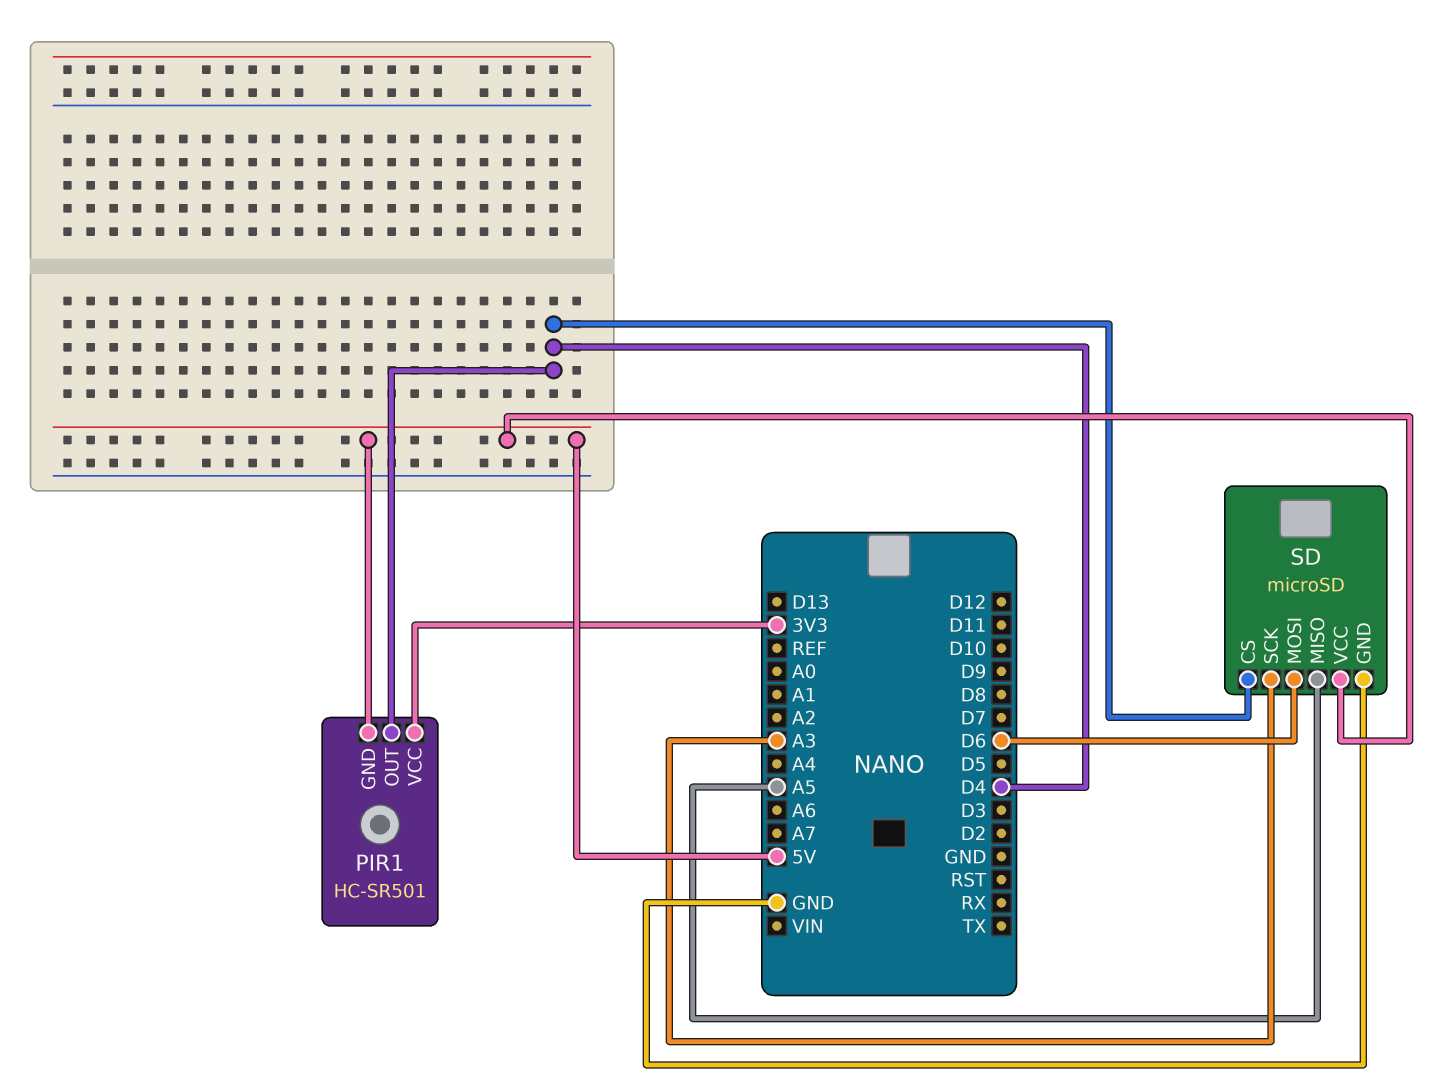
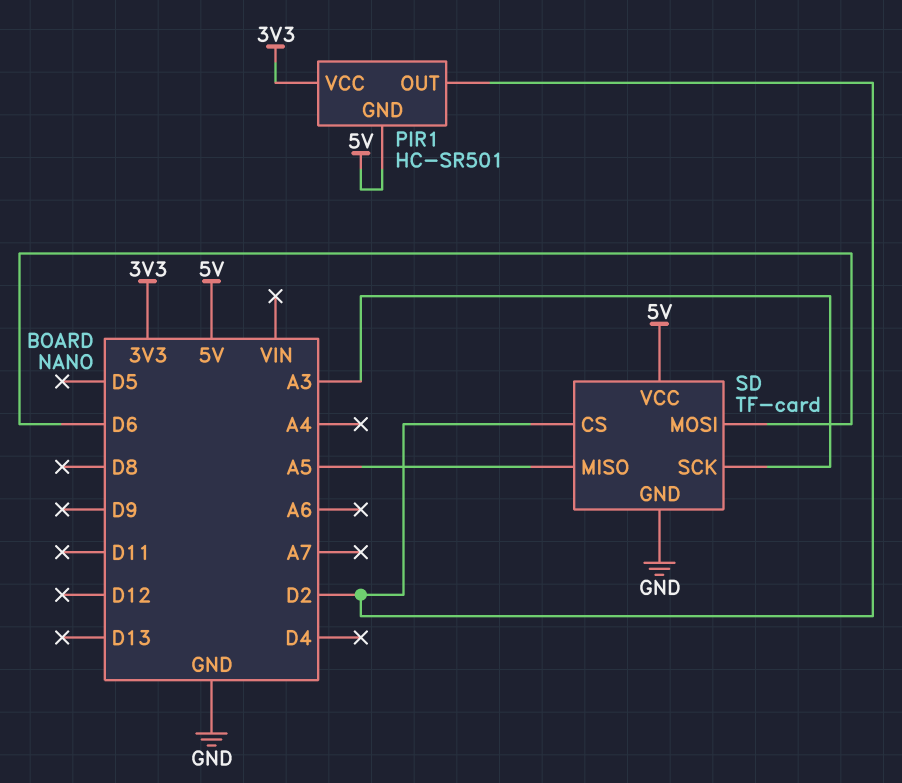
PIR1 pin OUT: D4 -> D2
SD: microSD -> TF-card
SD pin CS: D4 -> D2

